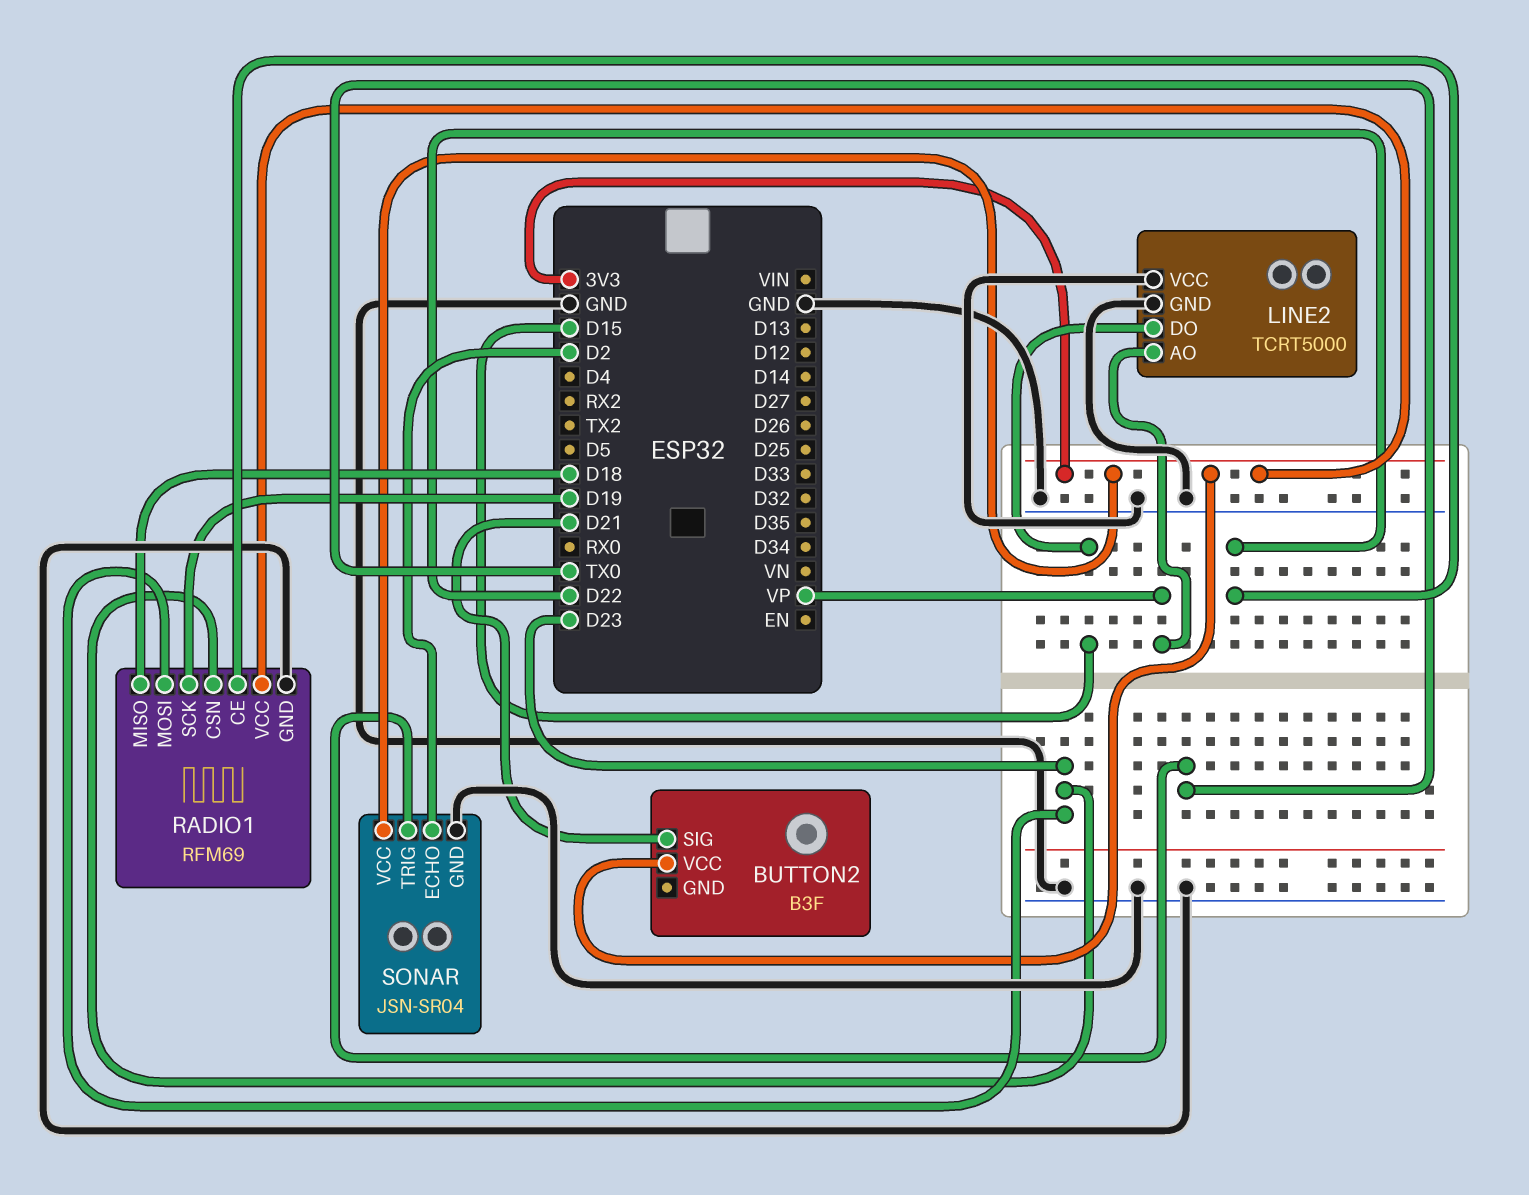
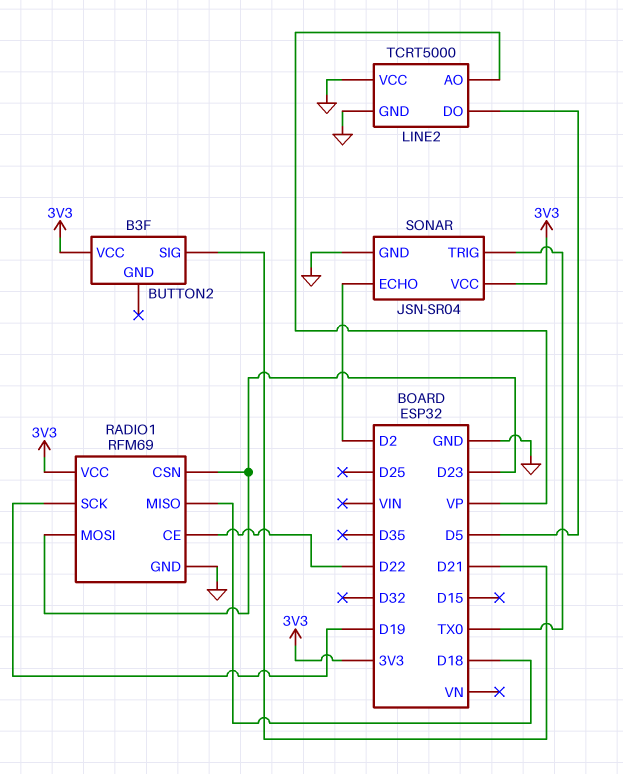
LINE2 pin DO: D15 -> D5

